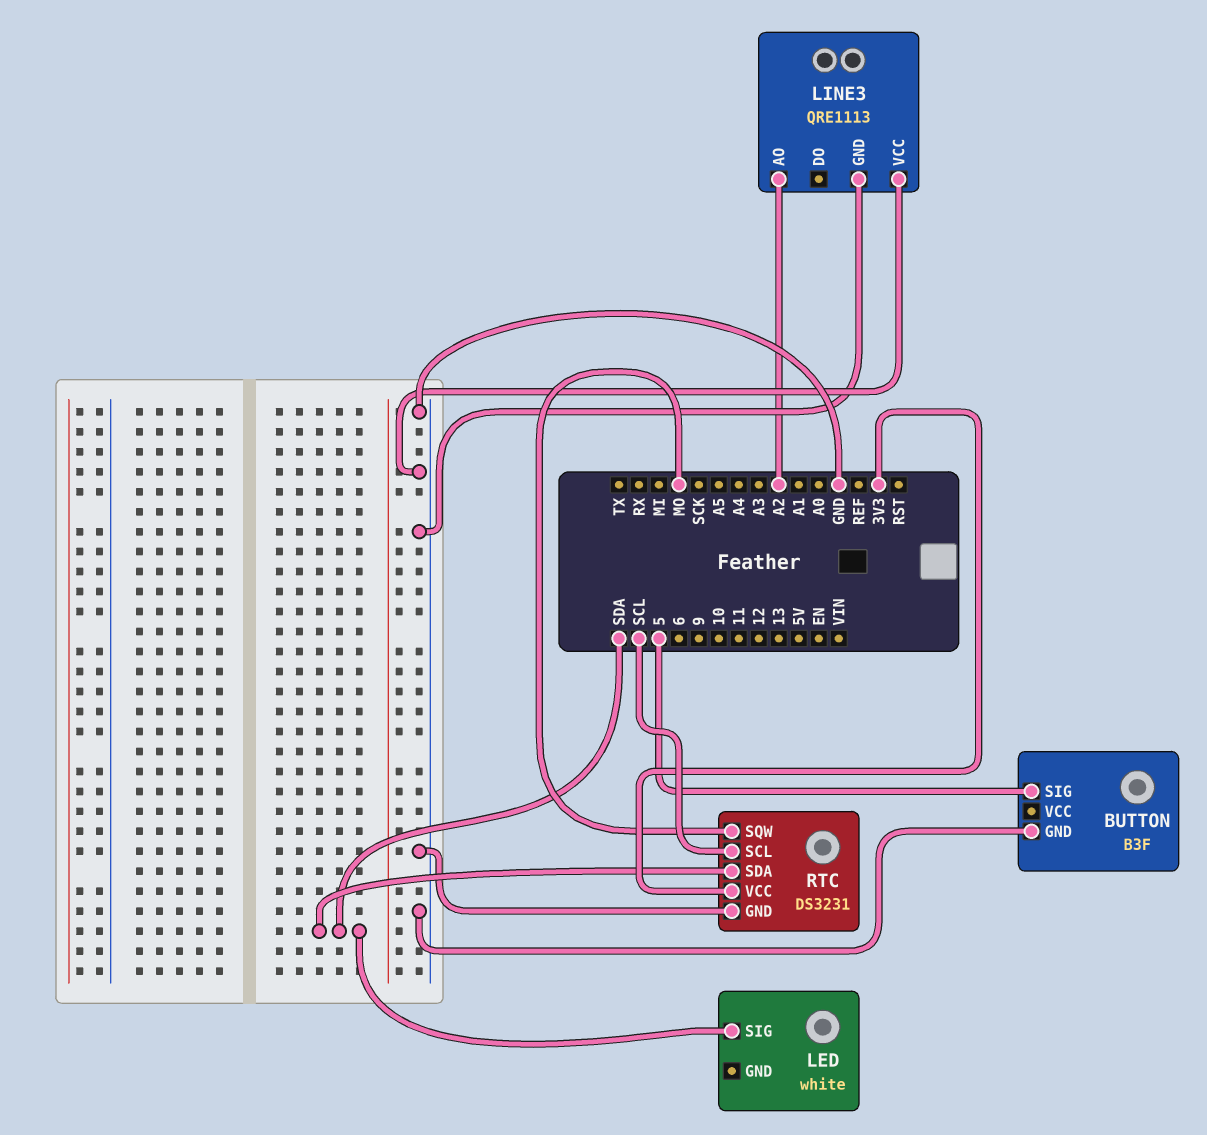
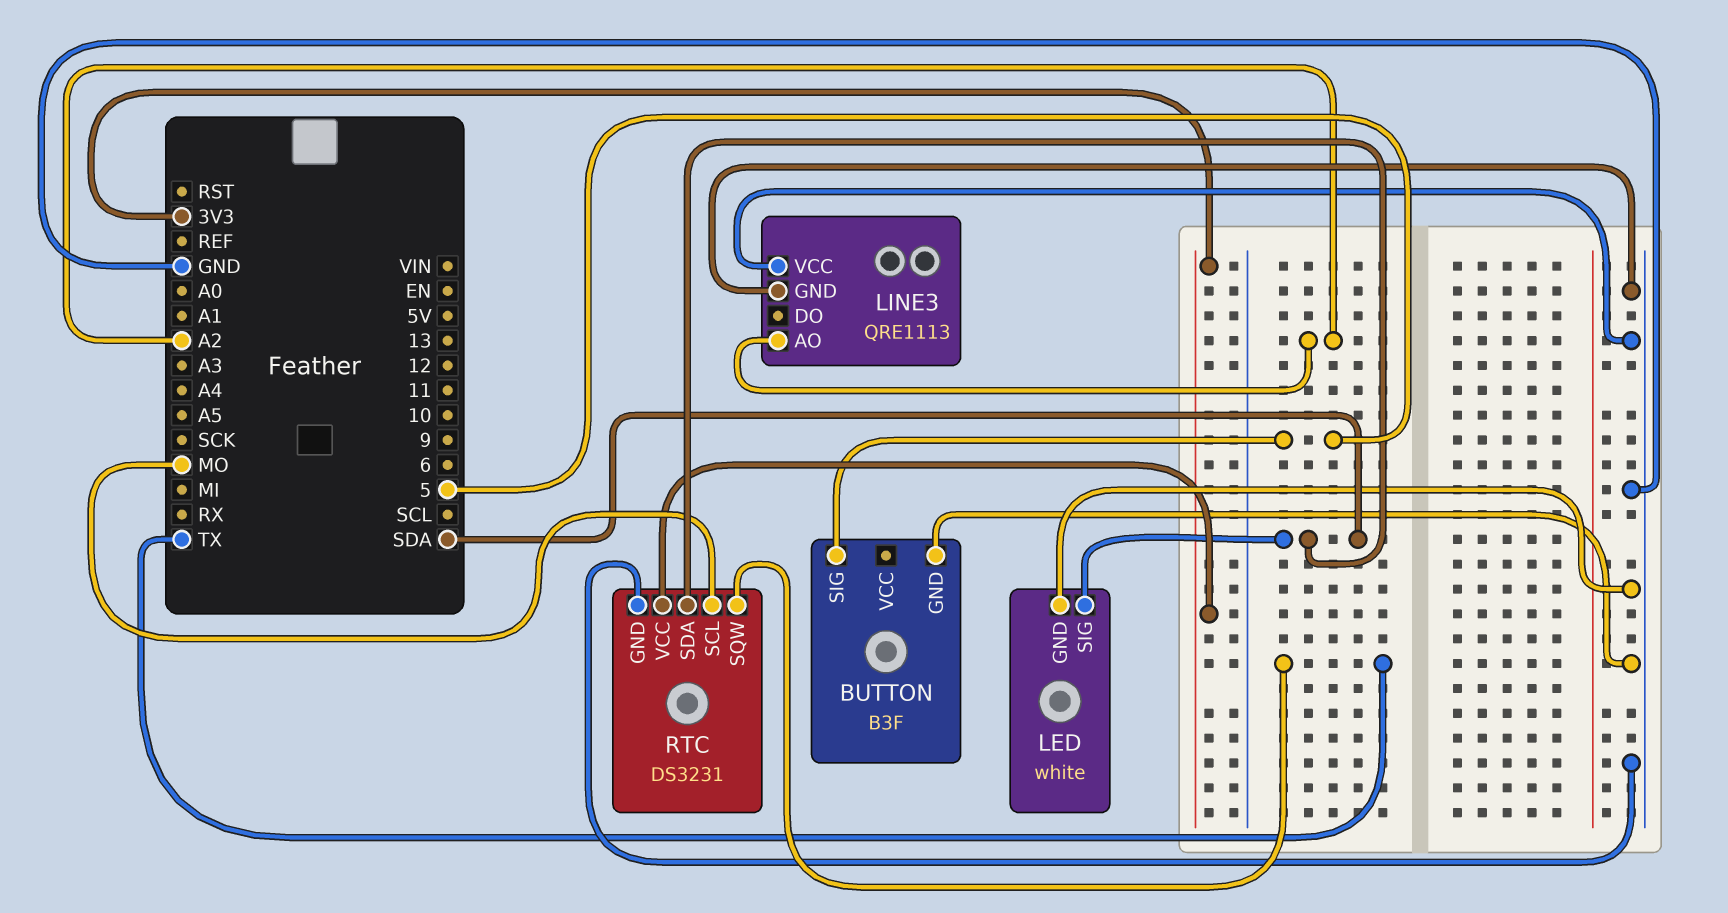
LED pin GND: none -> GND
RTC pin SCL: SCL -> MO
RTC pin SQW: MO -> TX

